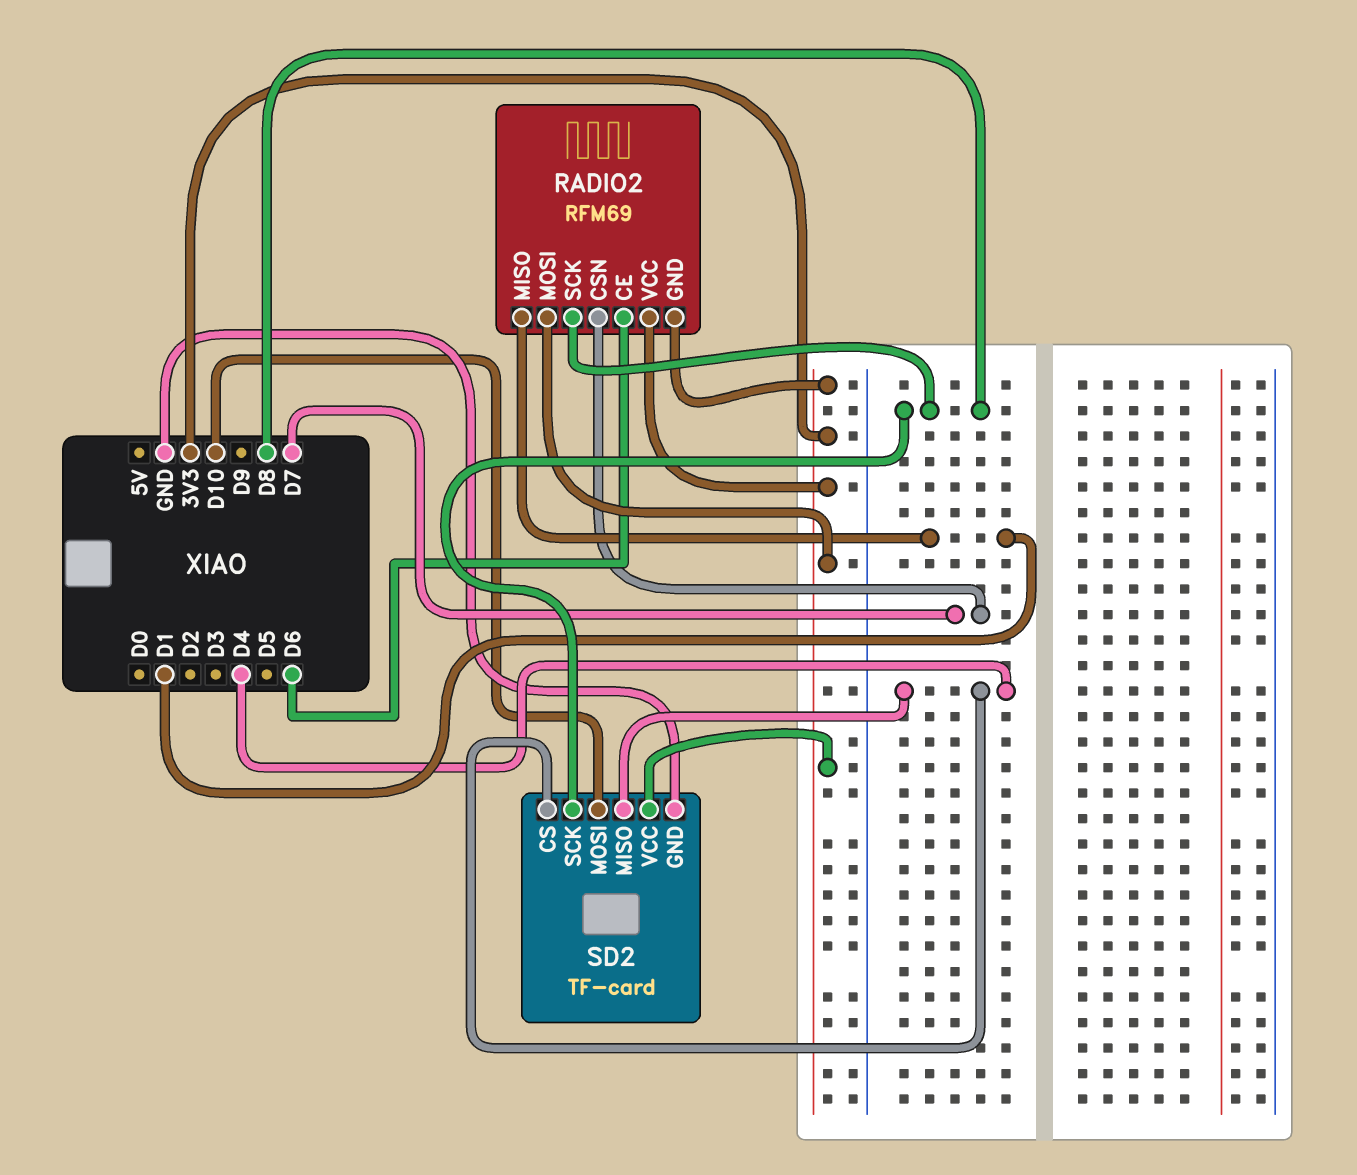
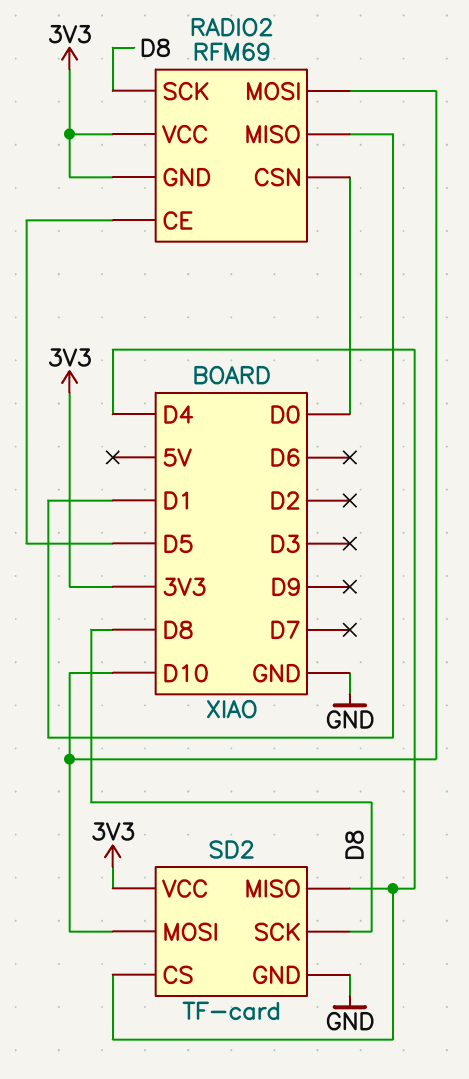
RADIO2 pin CE: D6 -> D5
RADIO2 pin CSN: D7 -> D0
RADIO2 pin MOSI: 3V3 -> D10

